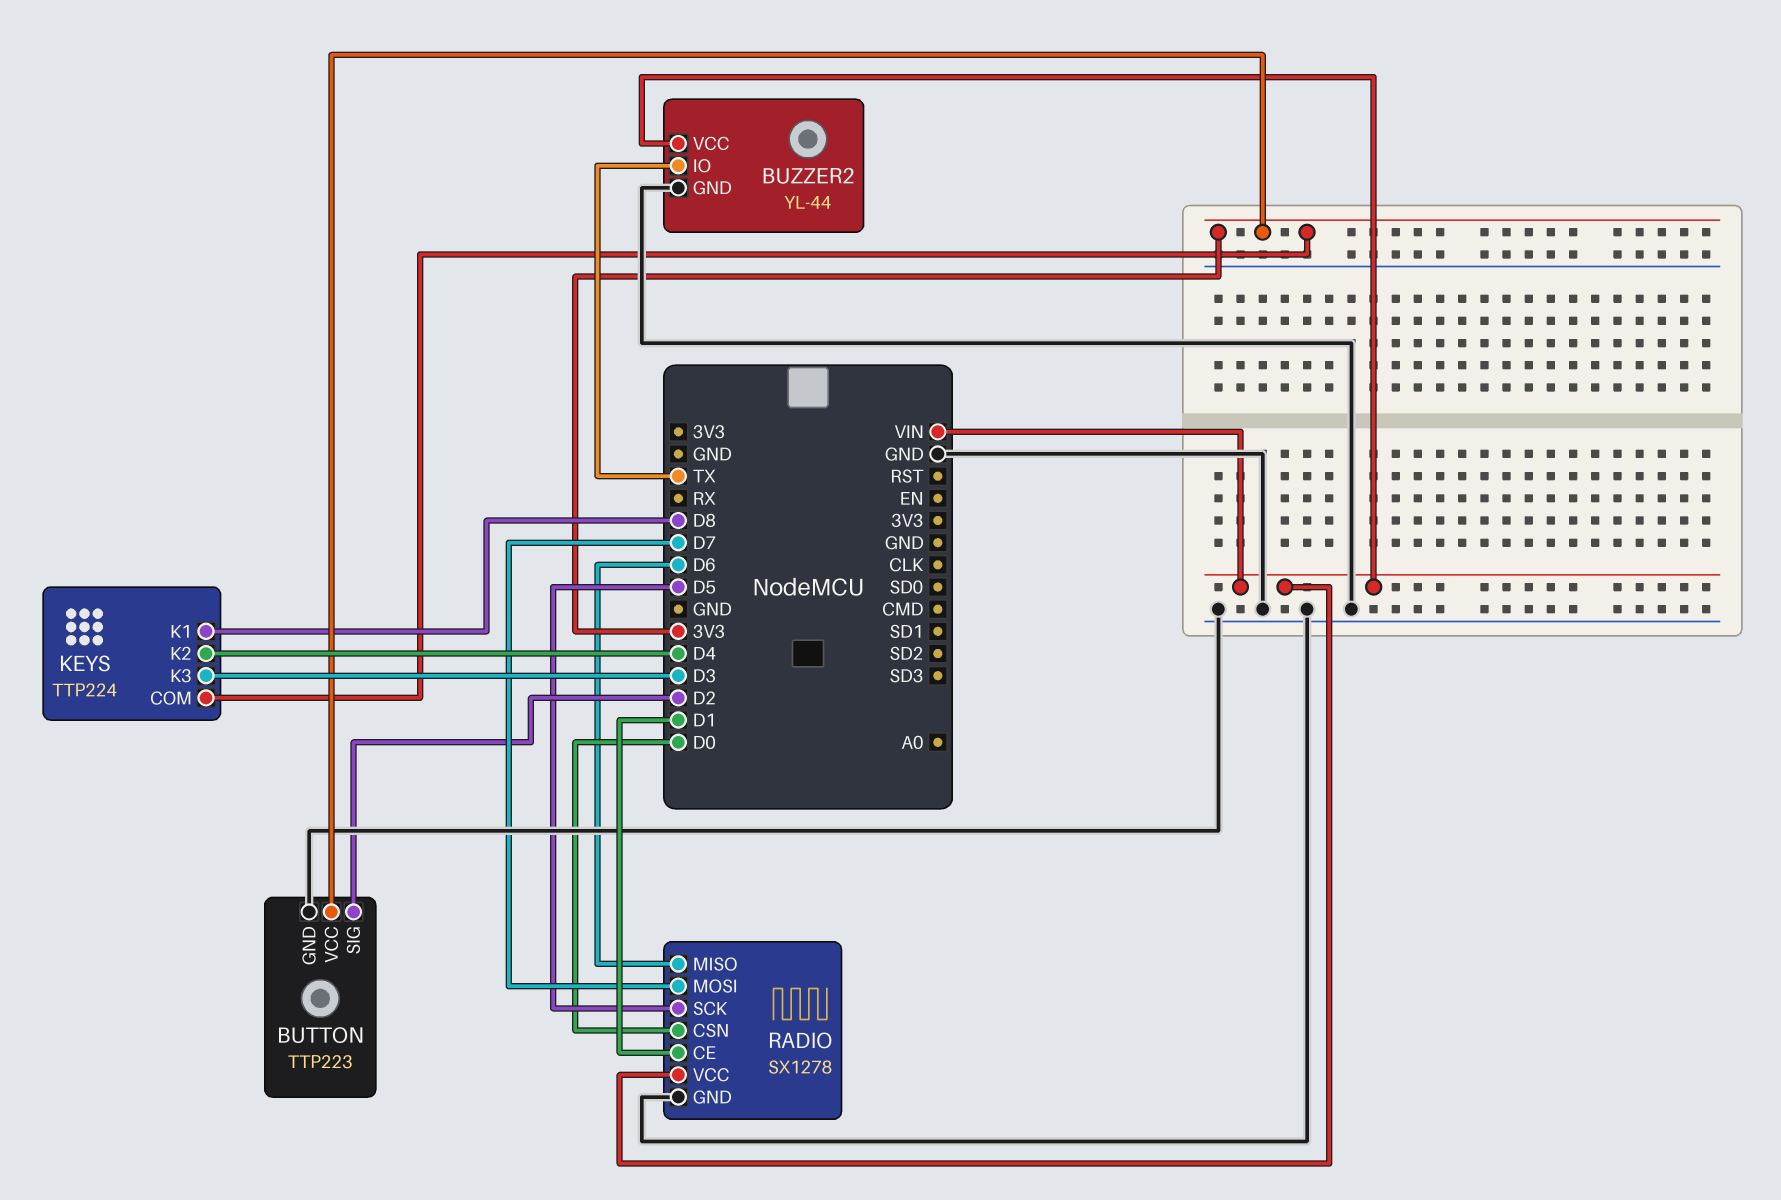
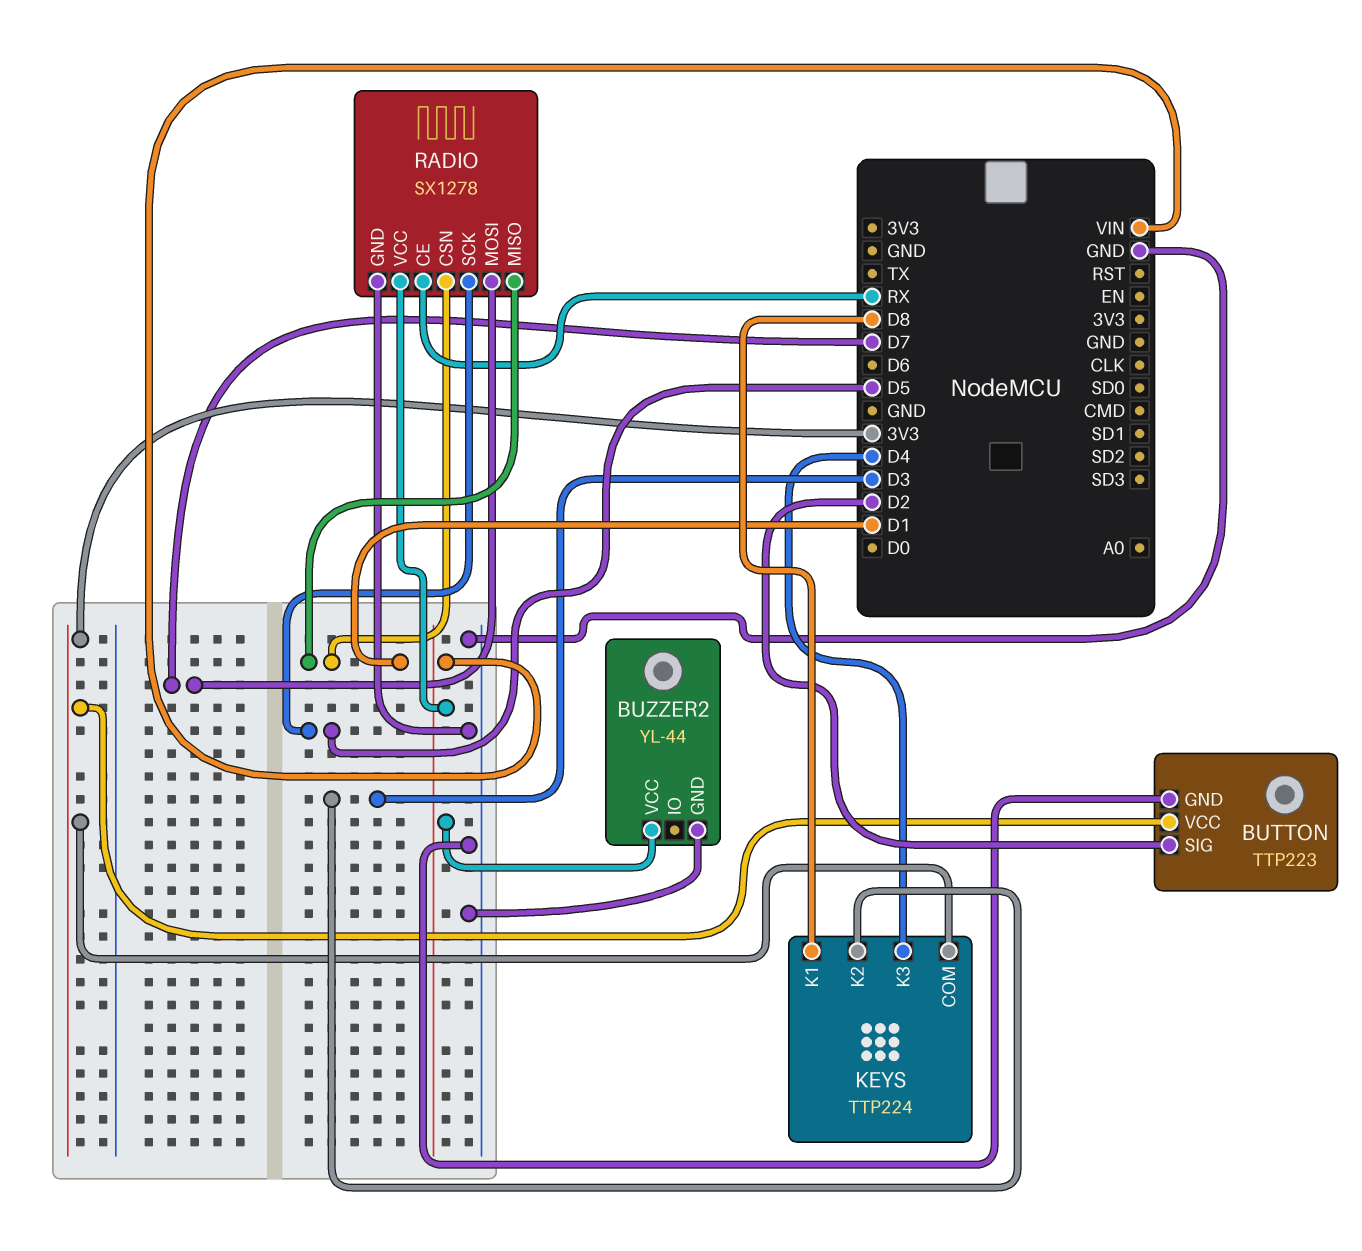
BUZZER2 pin IO: TX -> none
KEYS pin K2: D4 -> D3
KEYS pin K3: D3 -> D4
RADIO pin CE: D1 -> RX
RADIO pin CSN: D0 -> D1
RADIO pin MISO: D6 -> D1

